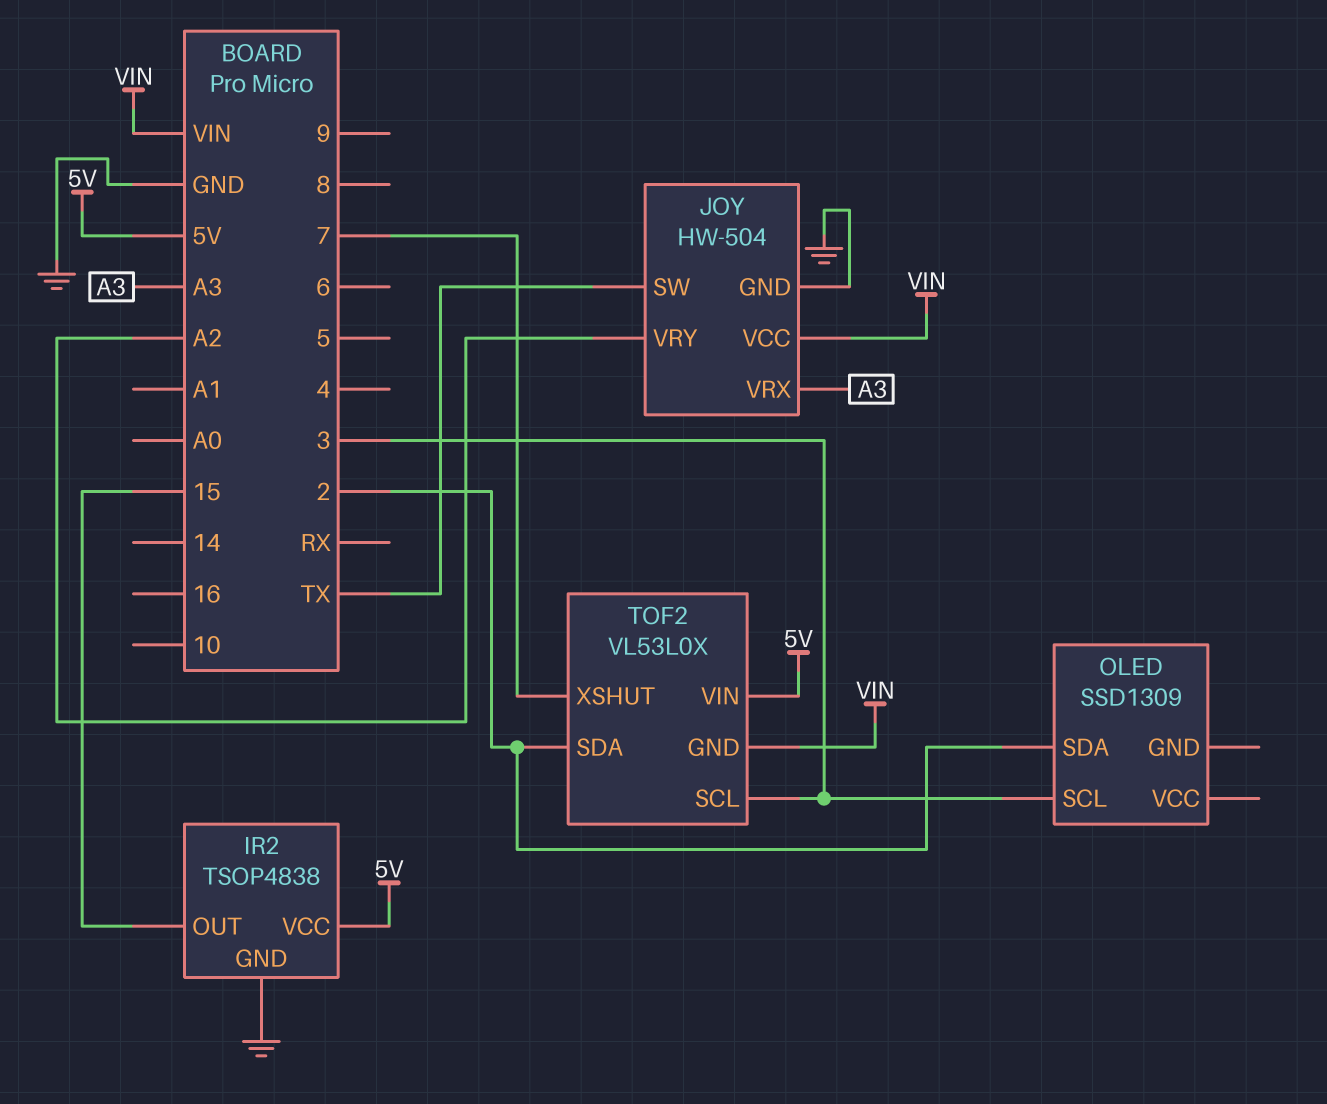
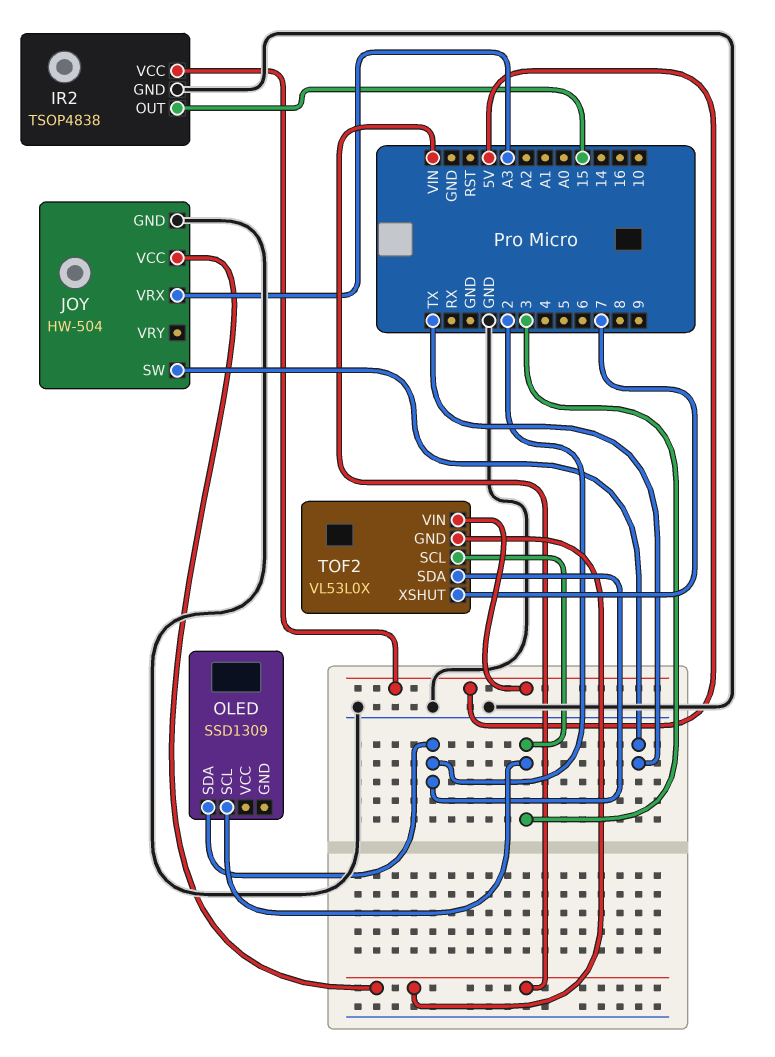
JOY pin VRY: A2 -> none

